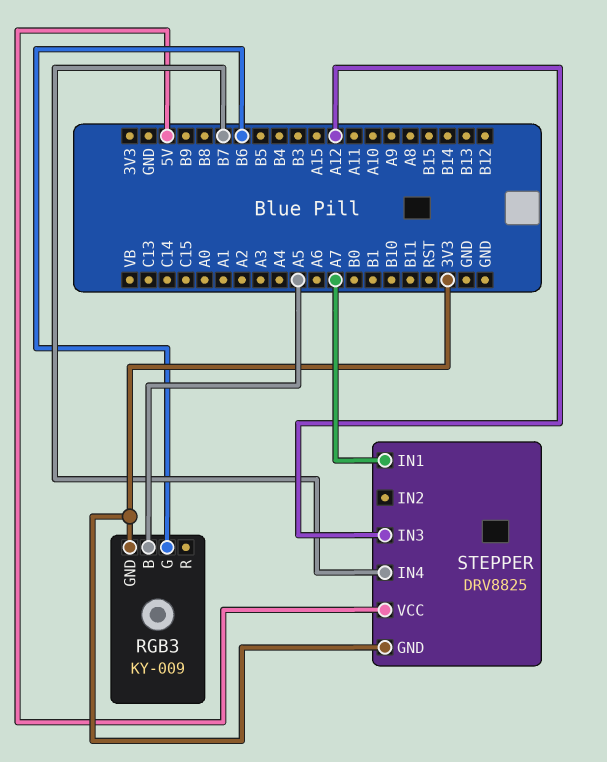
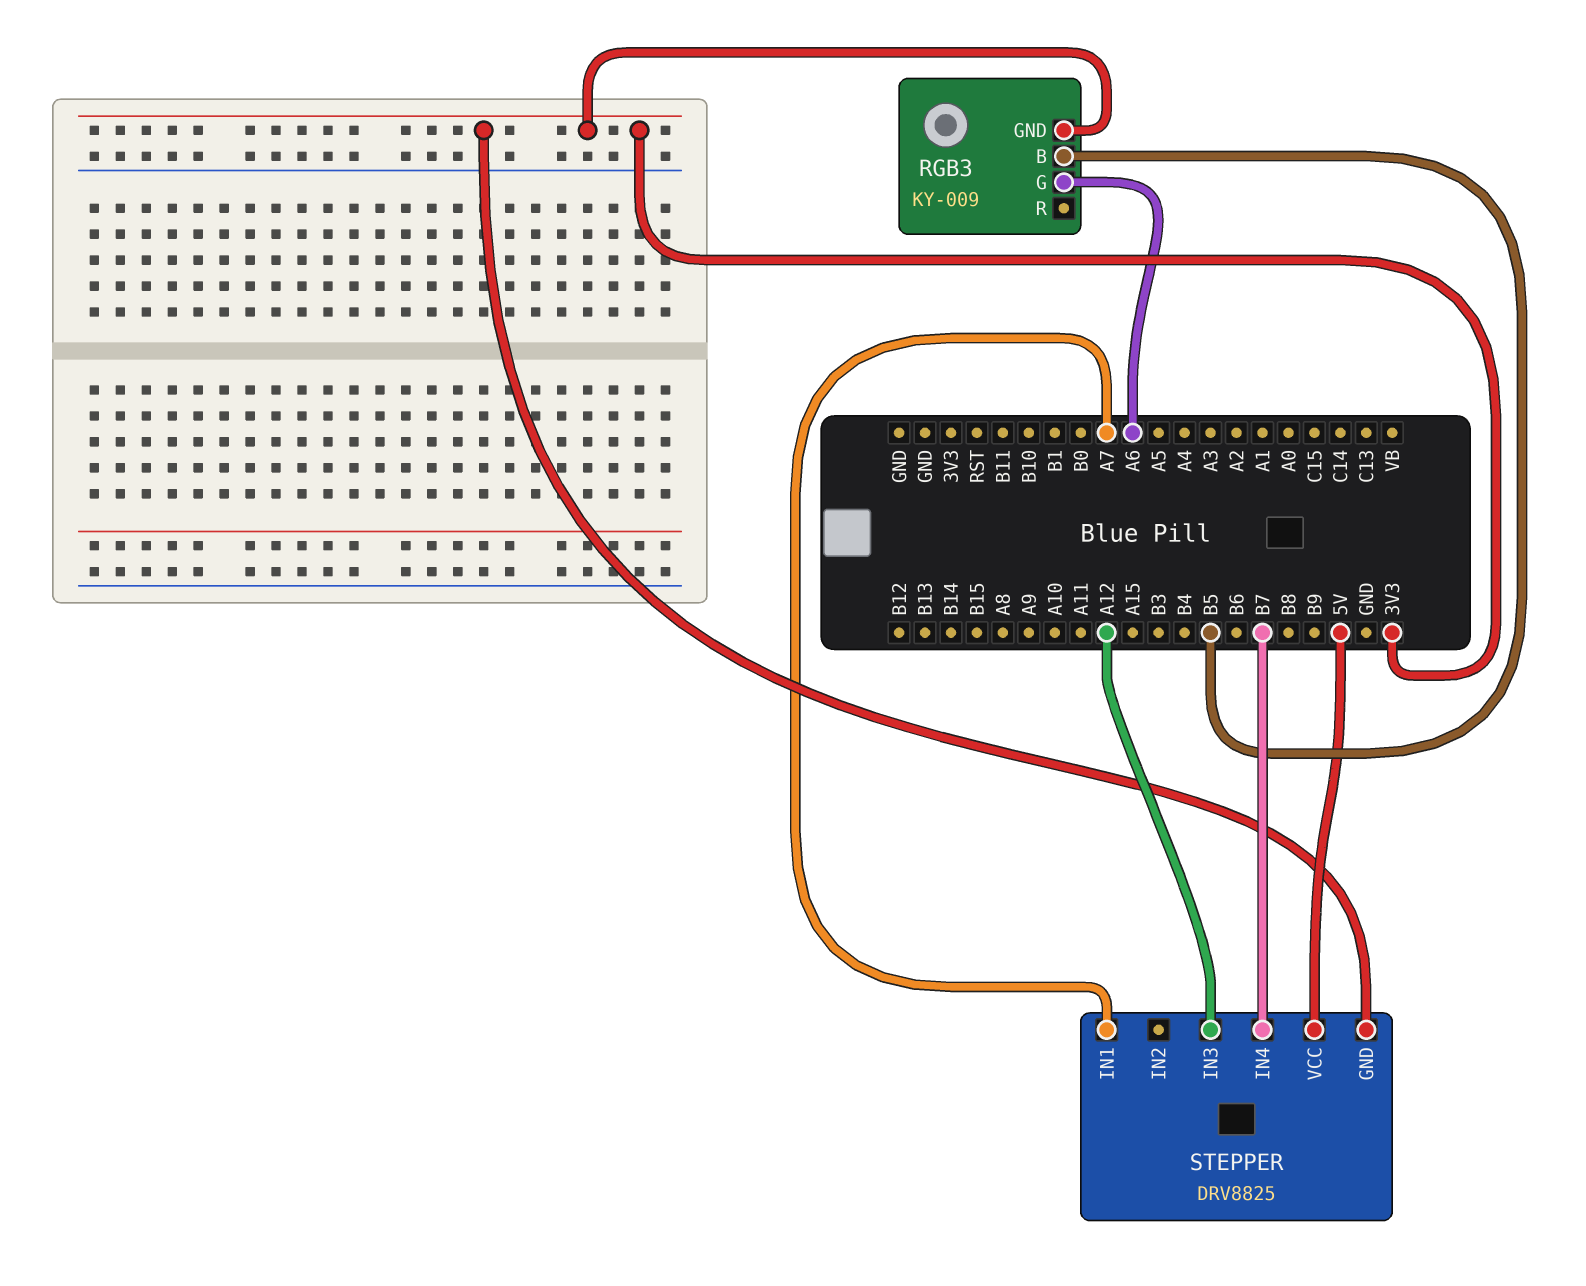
RGB3 pin B: A5 -> B5
RGB3 pin G: B6 -> A6

